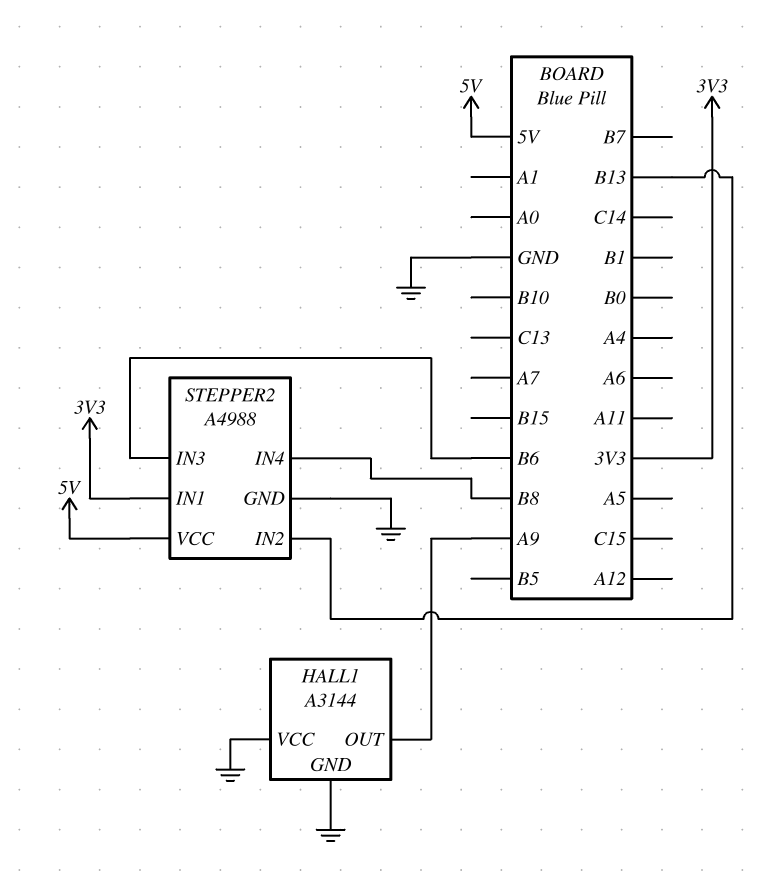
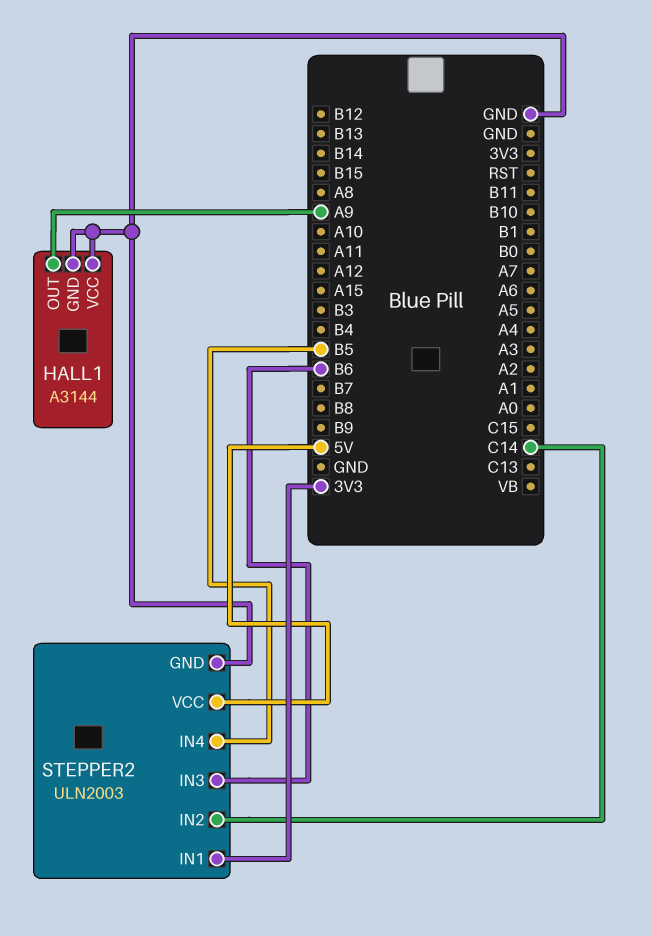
STEPPER2: A4988 -> ULN2003
STEPPER2 pin IN2: B13 -> C14
STEPPER2 pin IN4: B8 -> B5

